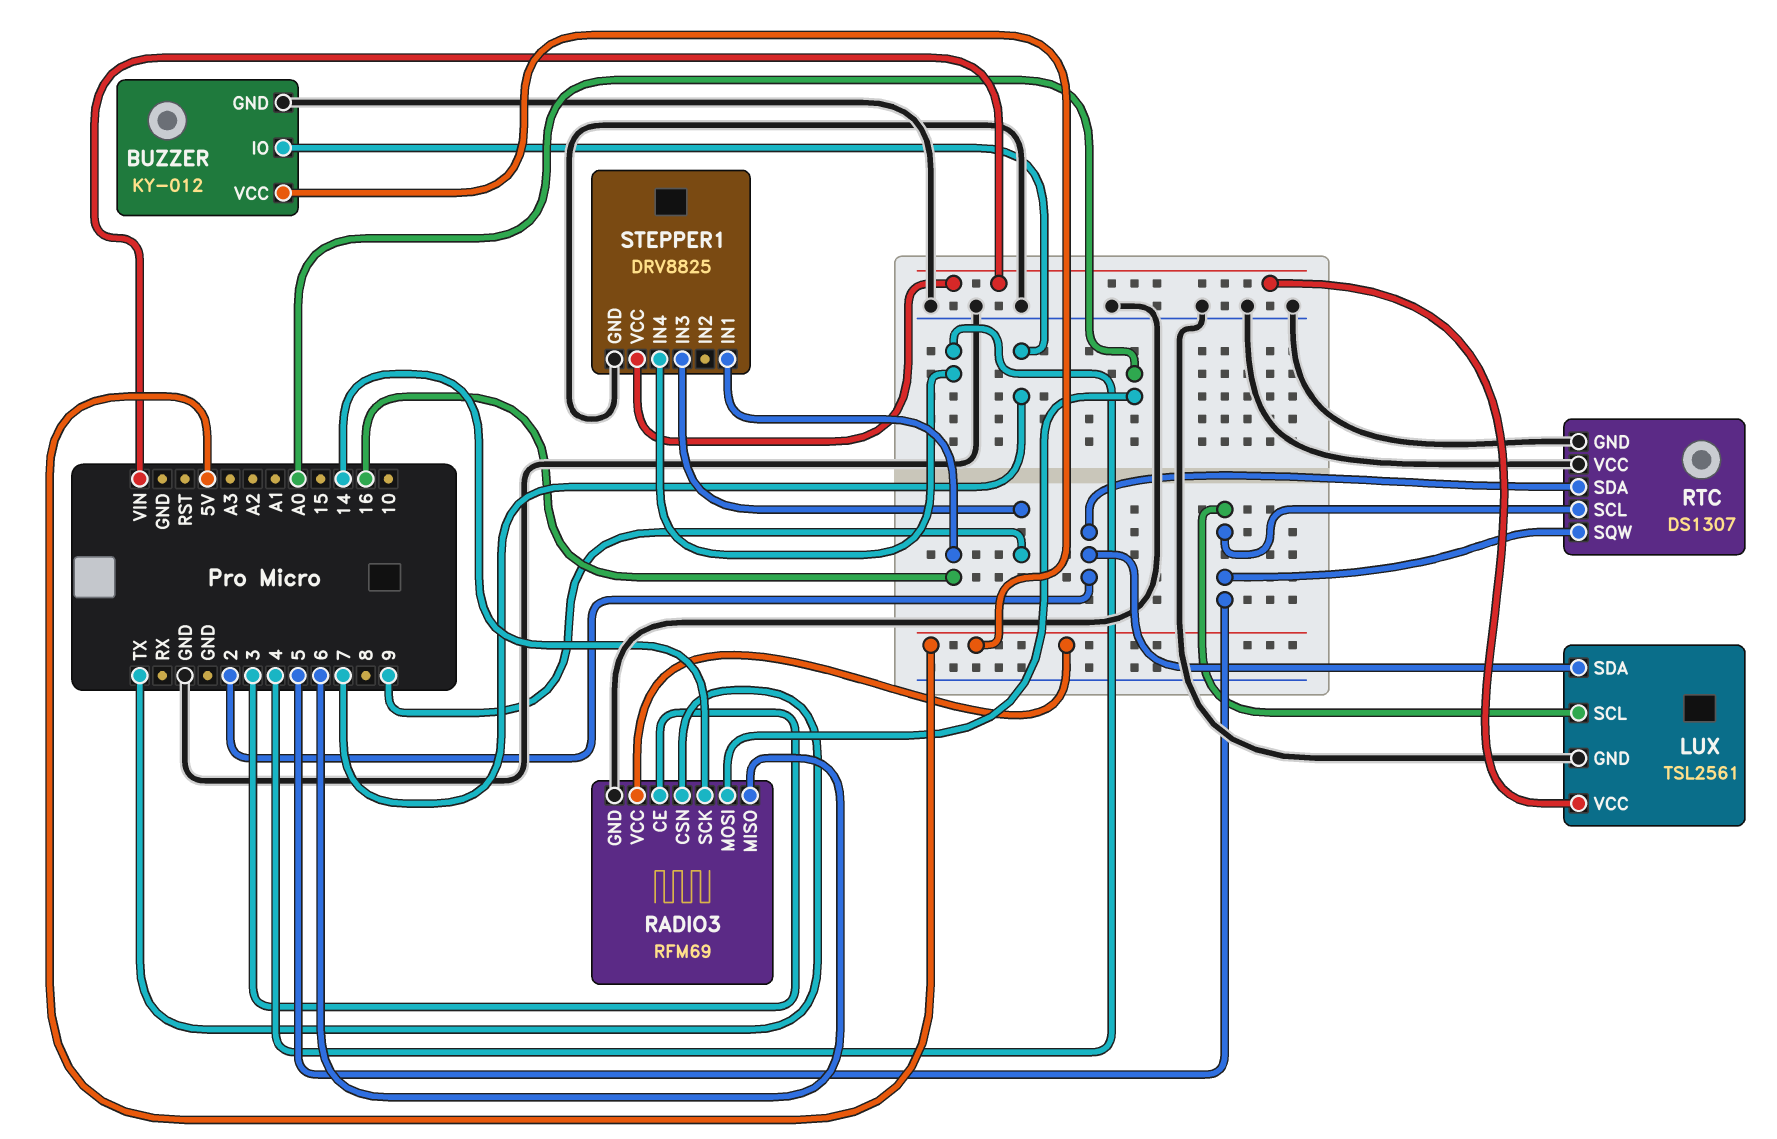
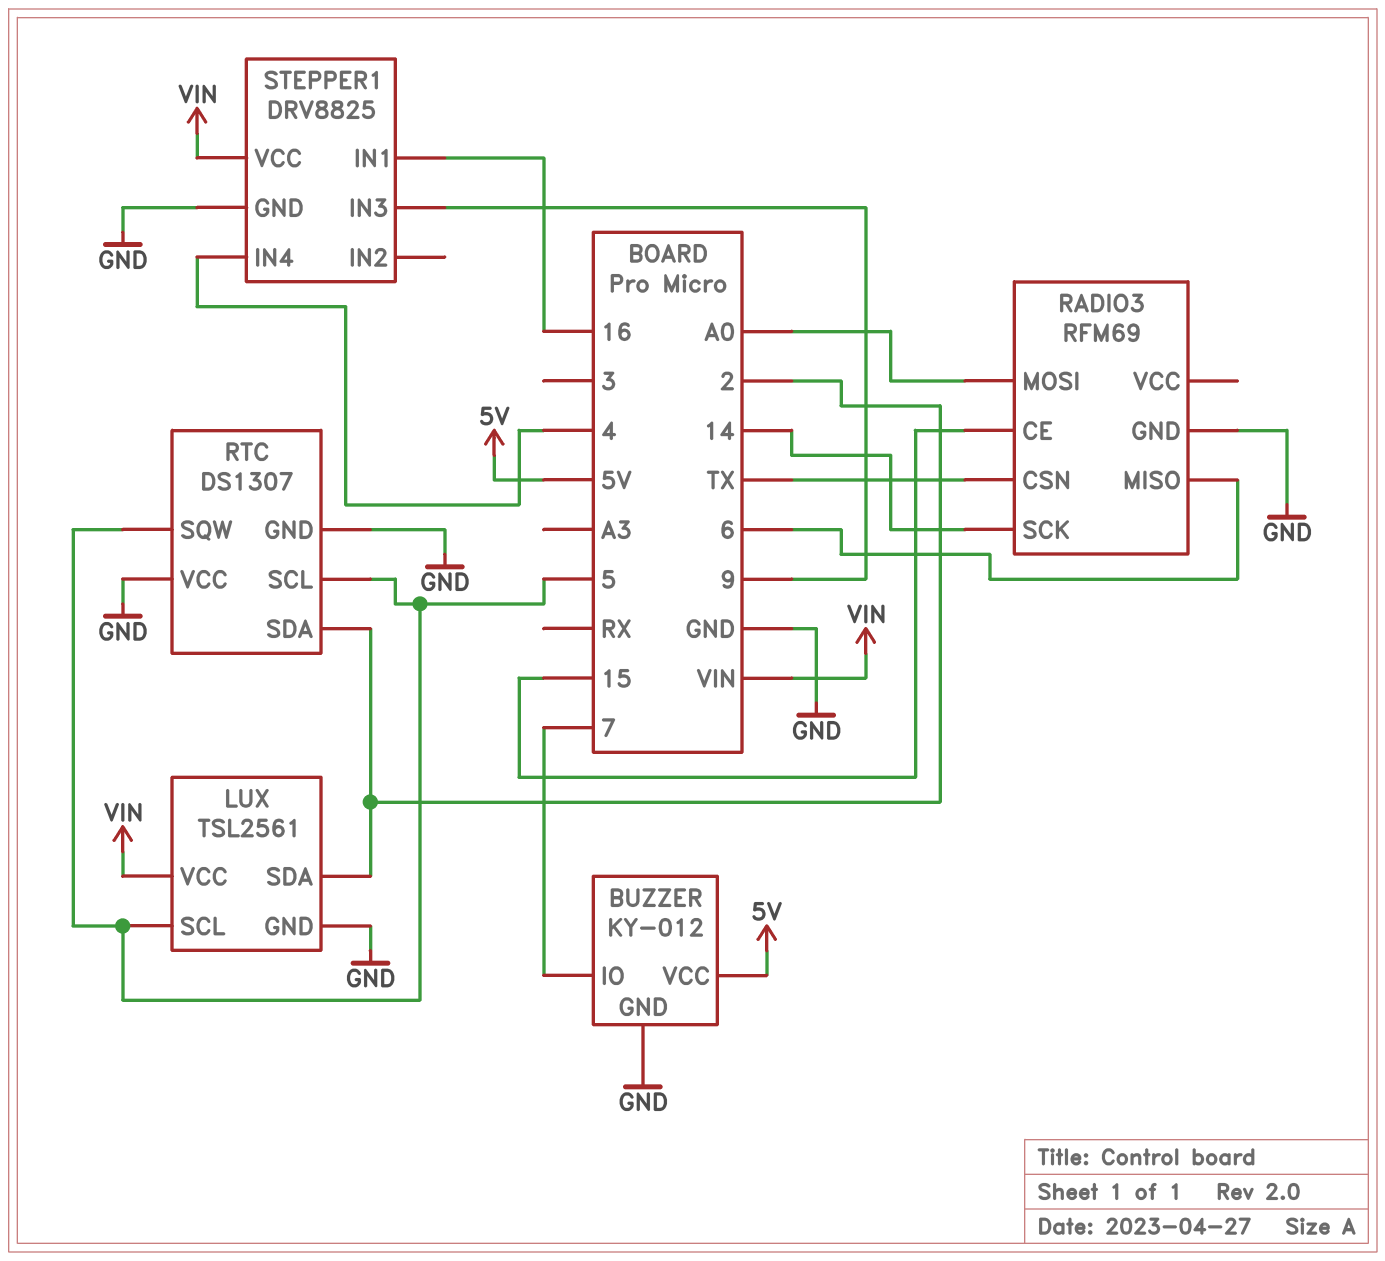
RADIO3 pin CE: 3 -> 15
RADIO3 pin VCC: 5V -> none

